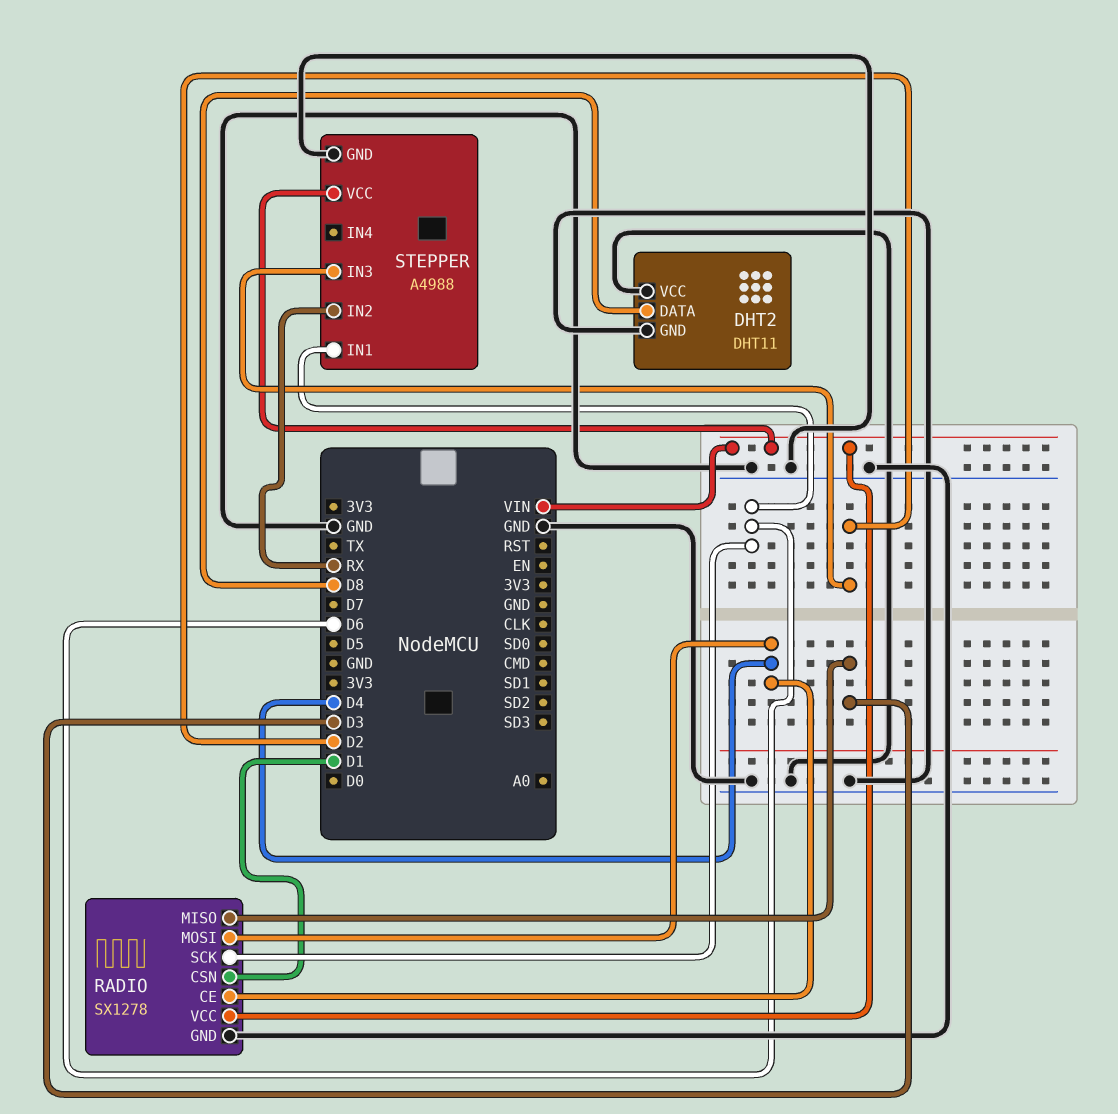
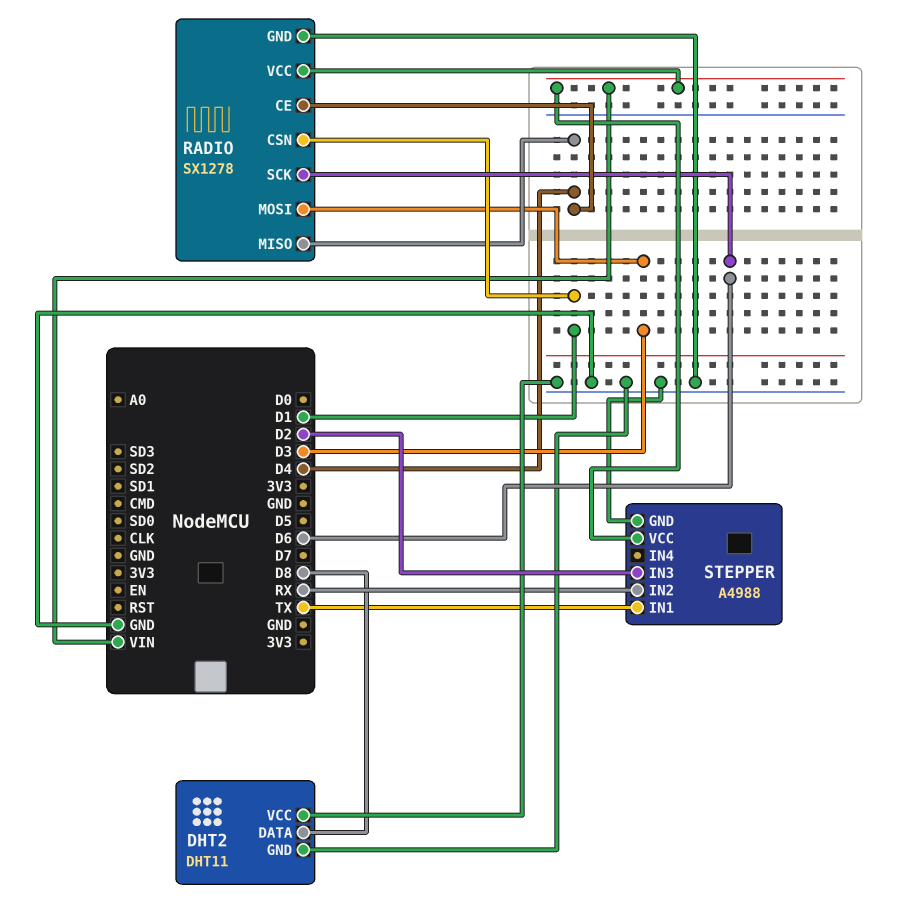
RADIO pin MISO: D3 -> D4
RADIO pin MOSI: D4 -> D3
STEPPER pin IN1: D6 -> TX

